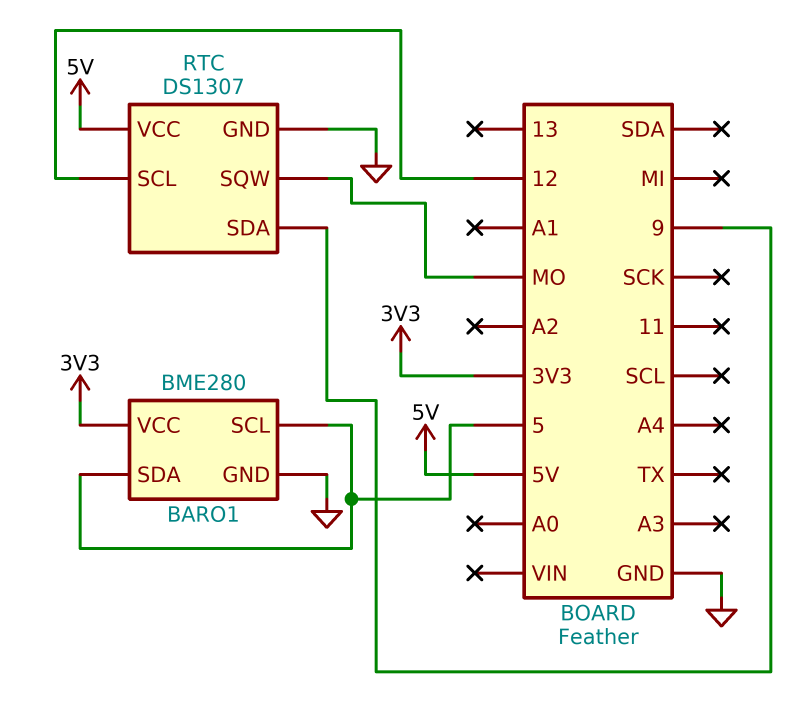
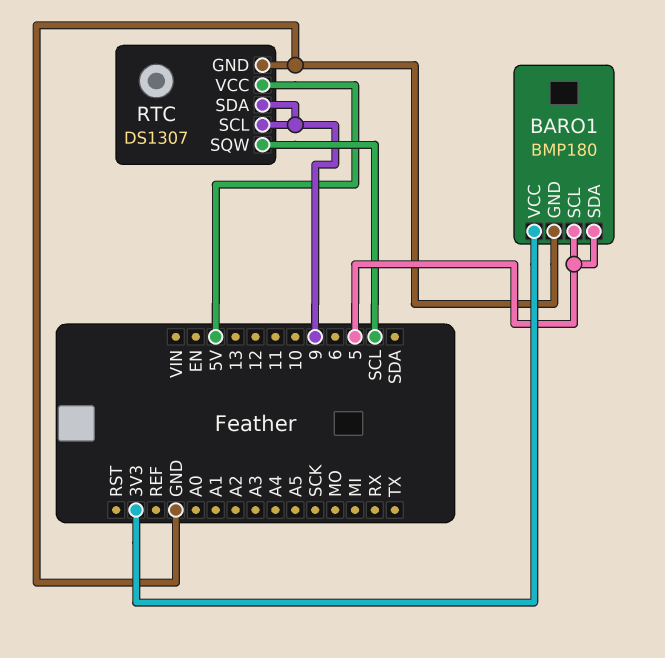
BARO1: BME280 -> BMP180
RTC pin SCL: 12 -> 9
RTC pin SQW: MO -> SCL

